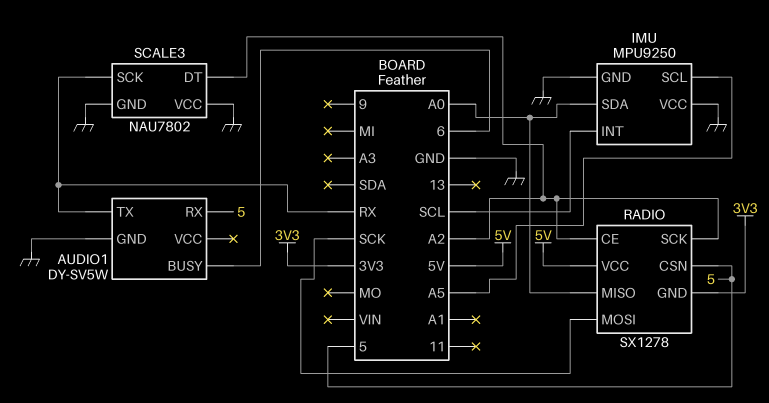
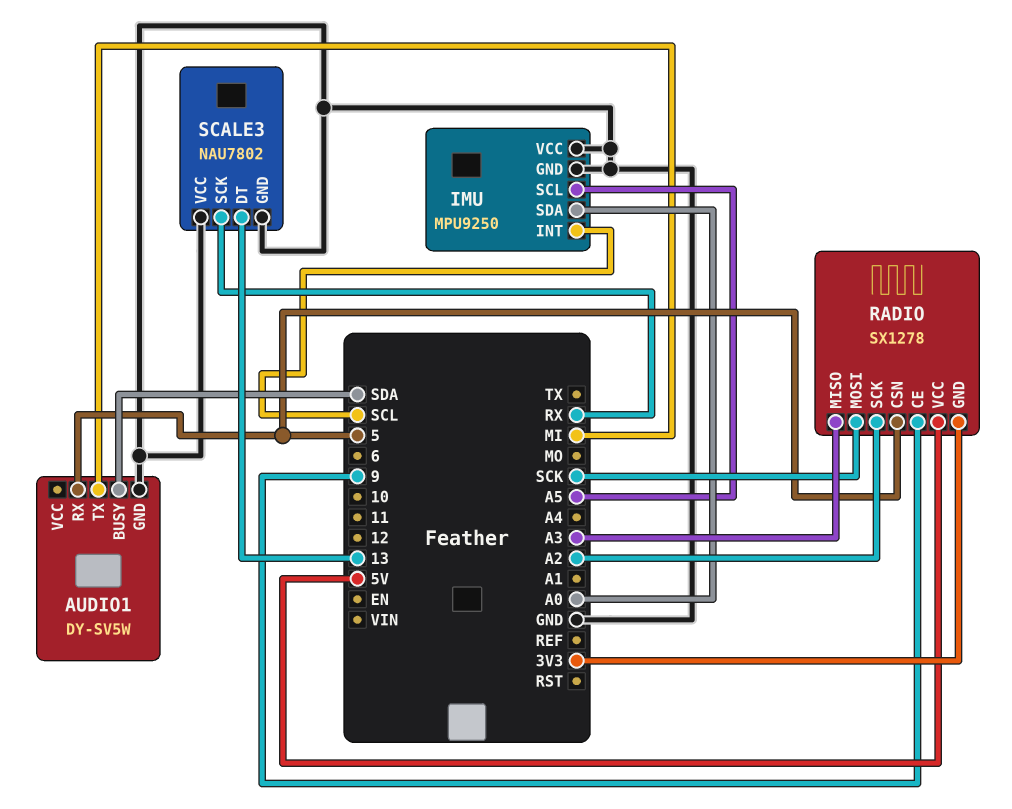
AUDIO1 pin BUSY: 6 -> SDA
AUDIO1 pin TX: RX -> MI
RADIO pin CE: A2 -> 9
RADIO pin MISO: A0 -> A3
SCALE3 pin DT: A2 -> 13

